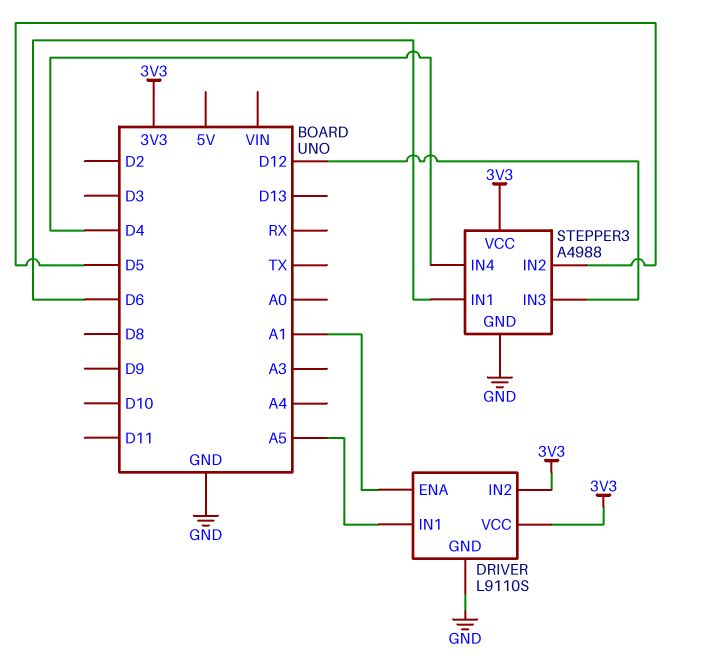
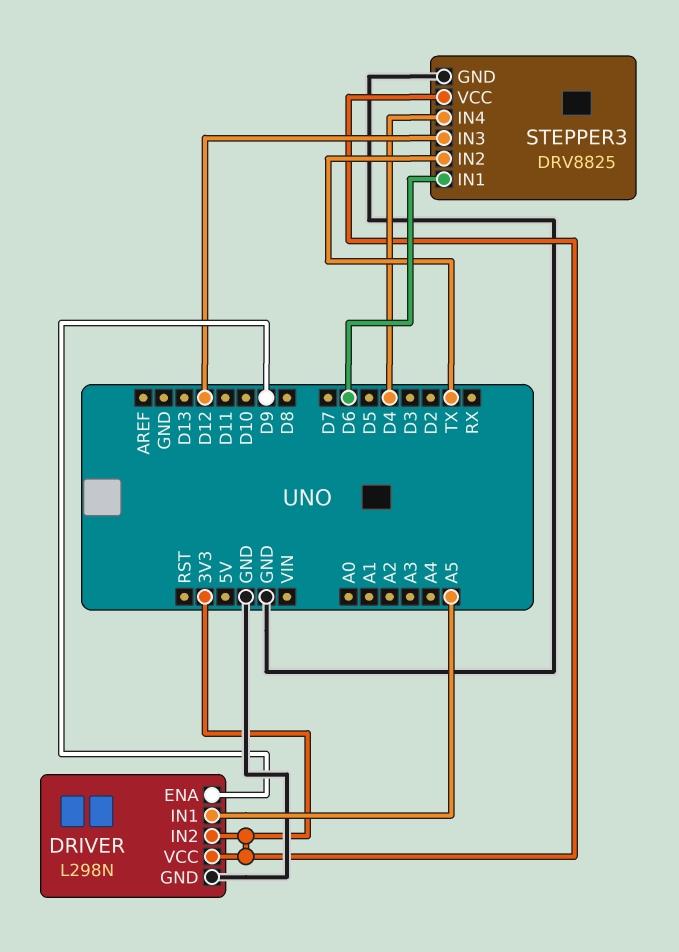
DRIVER: L9110S -> L298N
DRIVER pin ENA: A1 -> D9
STEPPER3: A4988 -> DRV8825
STEPPER3 pin IN2: D5 -> TX

